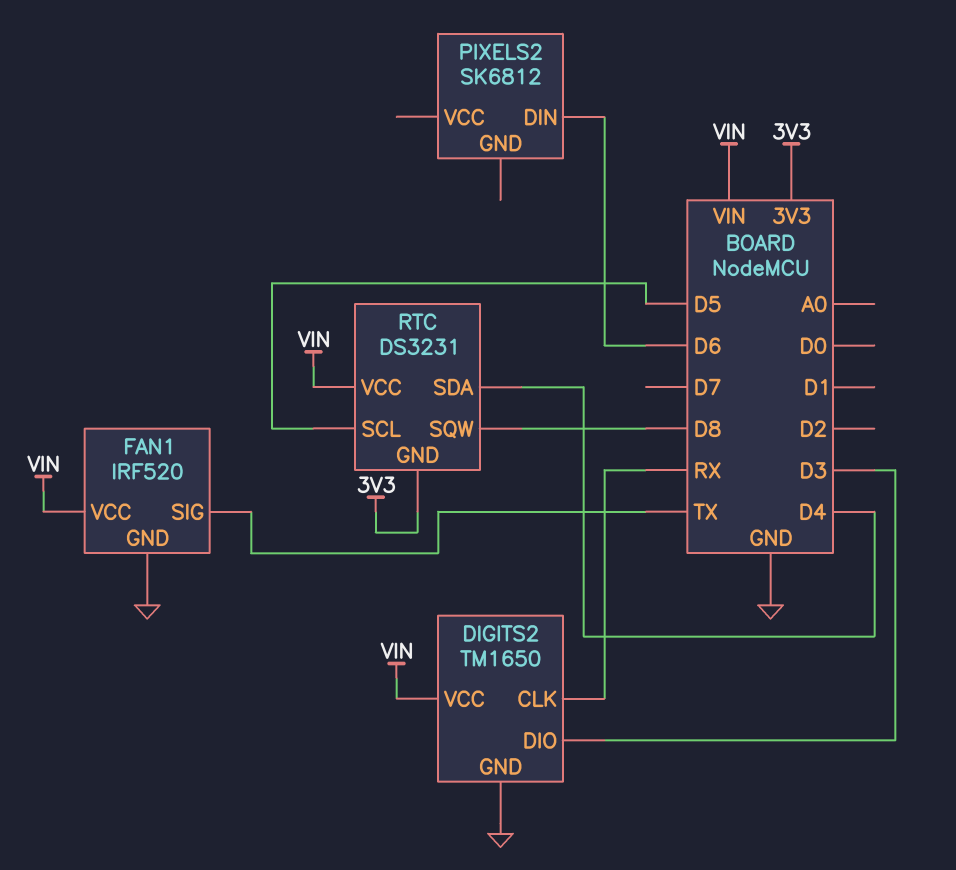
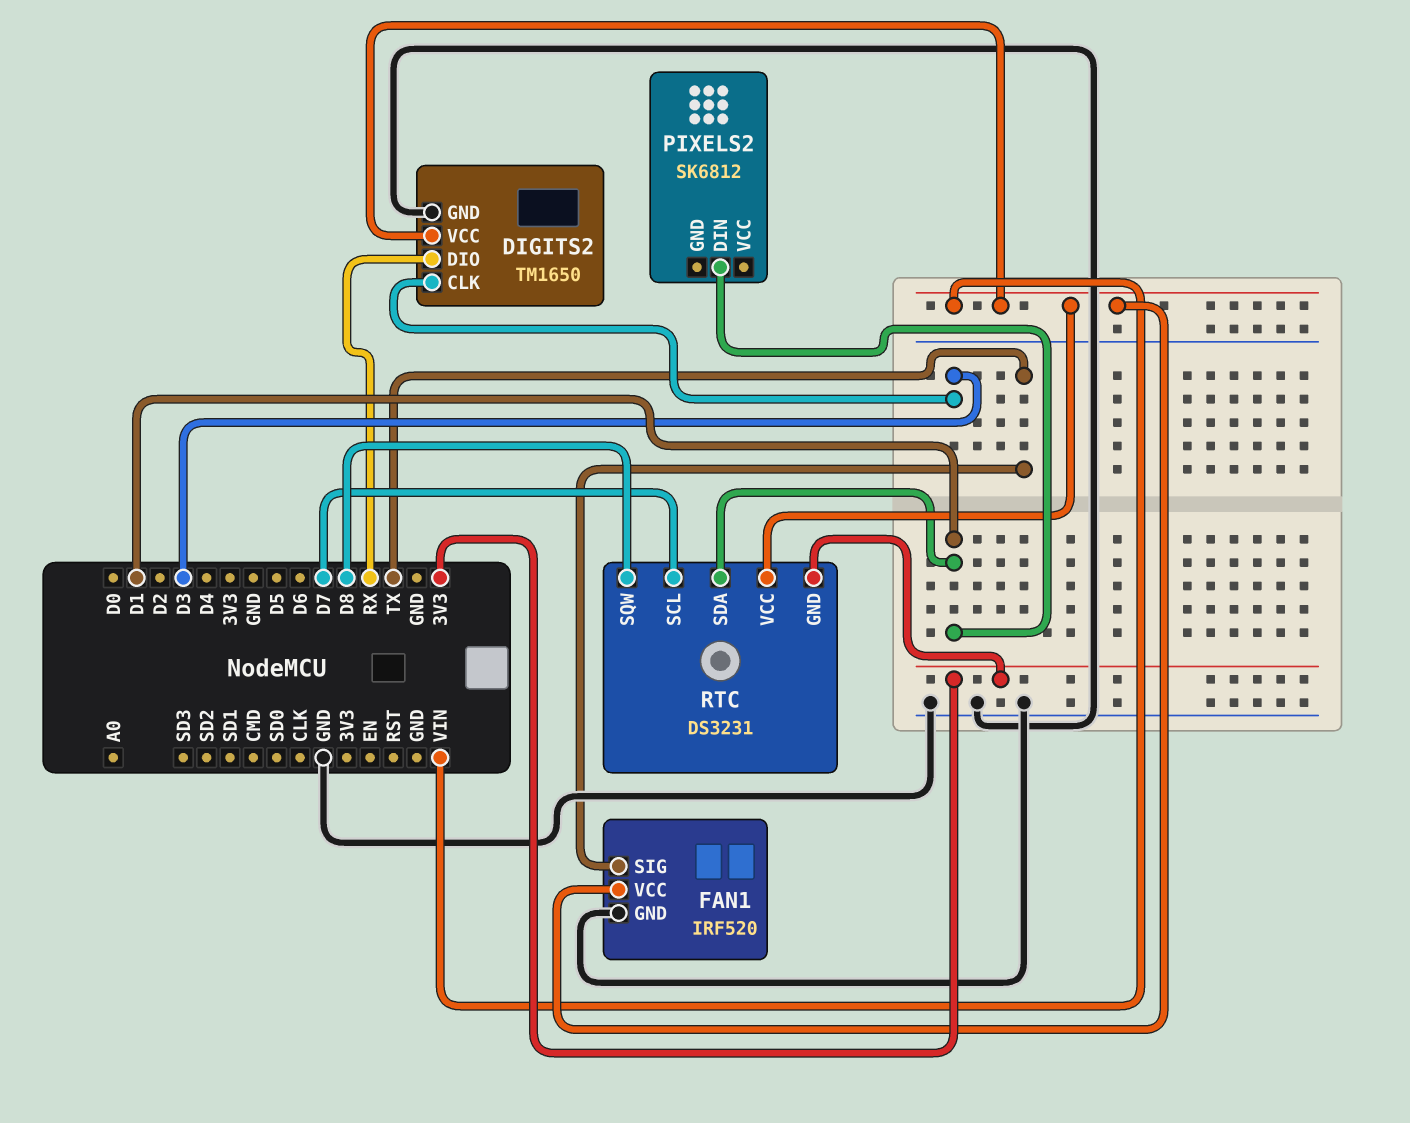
DIGITS2 pin CLK: RX -> D3
DIGITS2 pin DIO: D3 -> RX
PIXELS2 pin DIN: D6 -> D1
RTC pin SCL: D5 -> D7
RTC pin SDA: D4 -> D1

